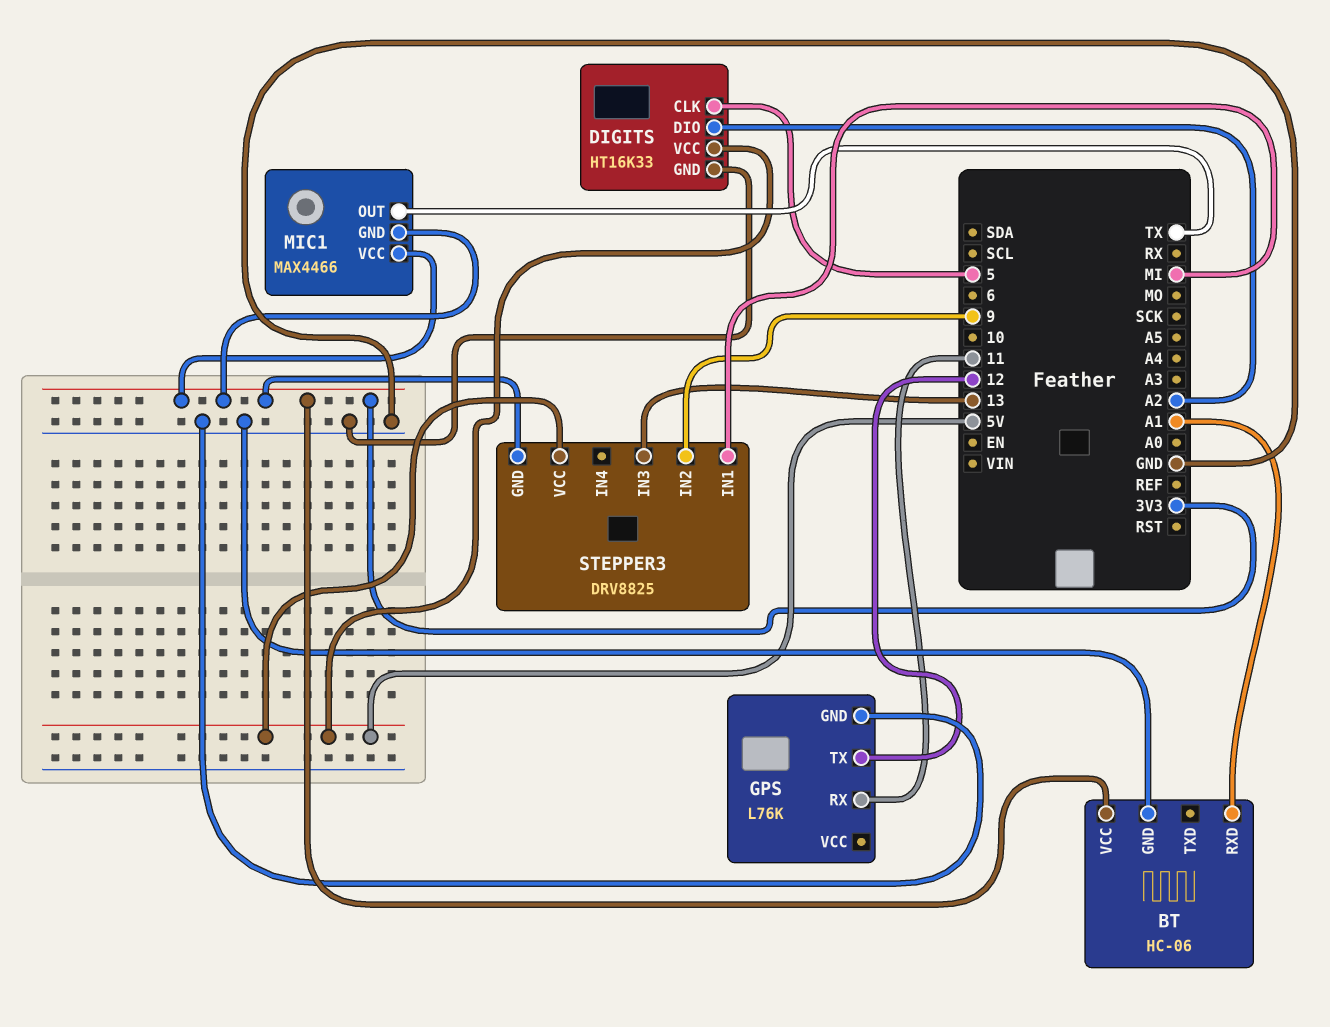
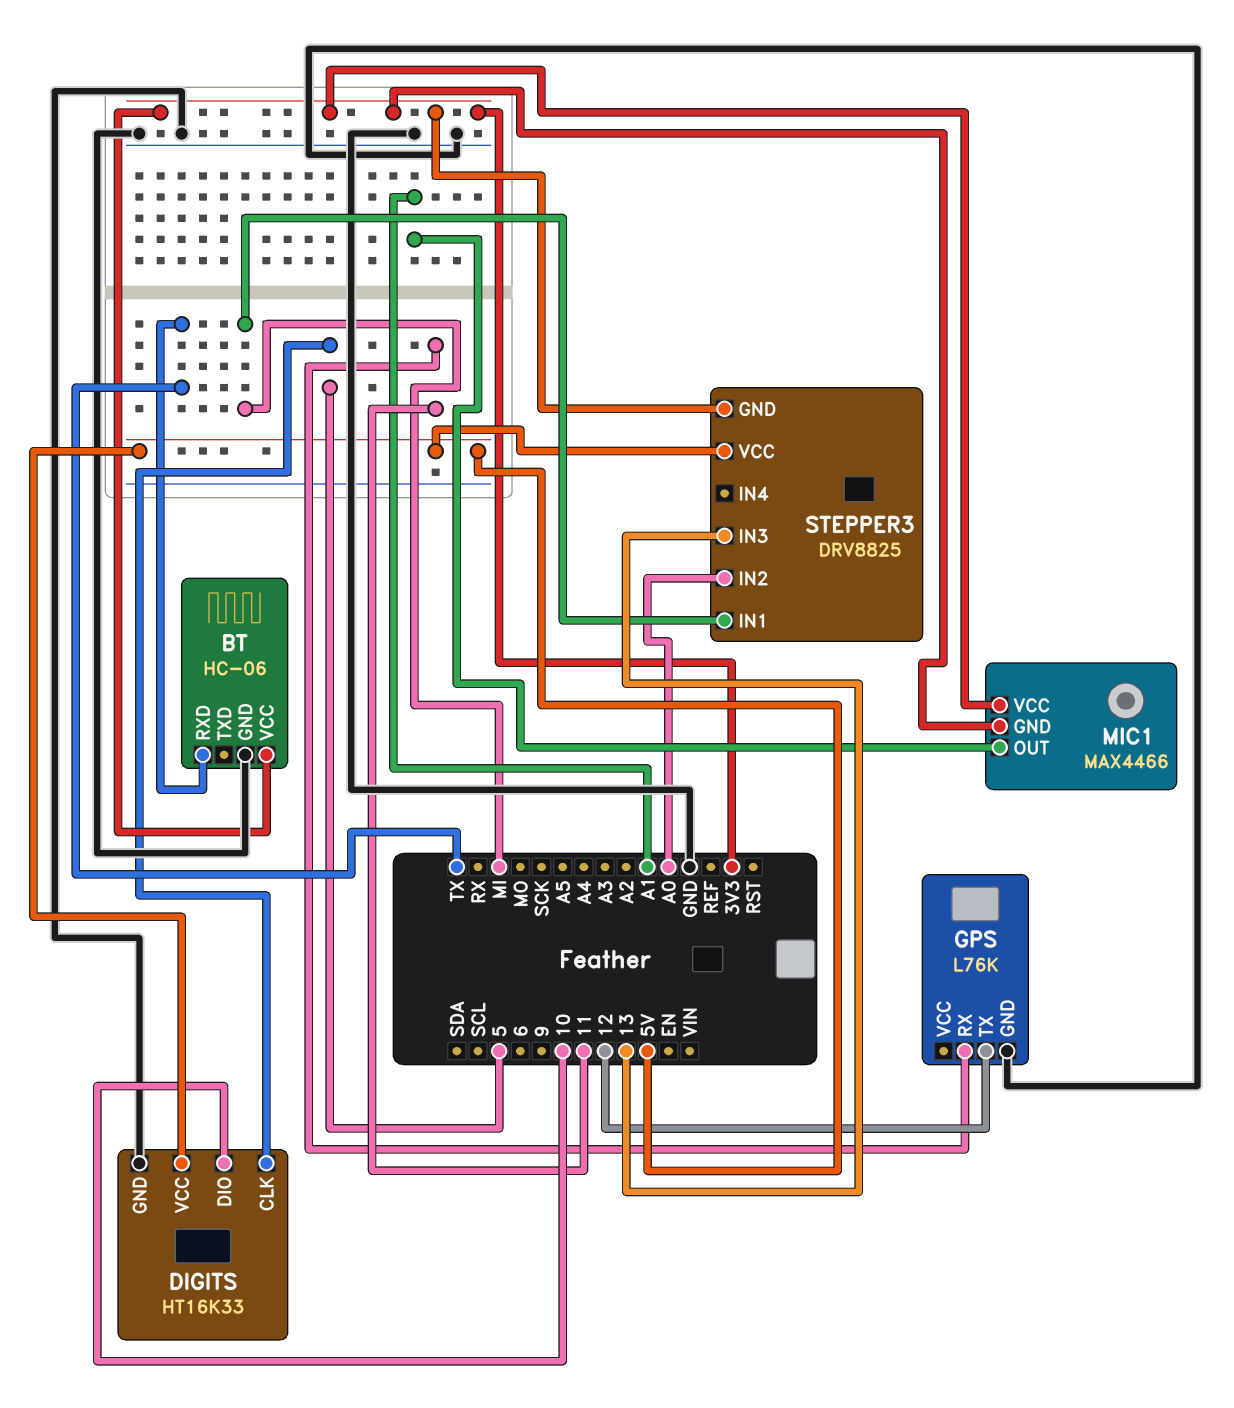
BT pin RXD: A1 -> TX
DIGITS pin DIO: A2 -> 10
MIC1 pin OUT: TX -> A1
STEPPER3 pin IN2: 9 -> A0

